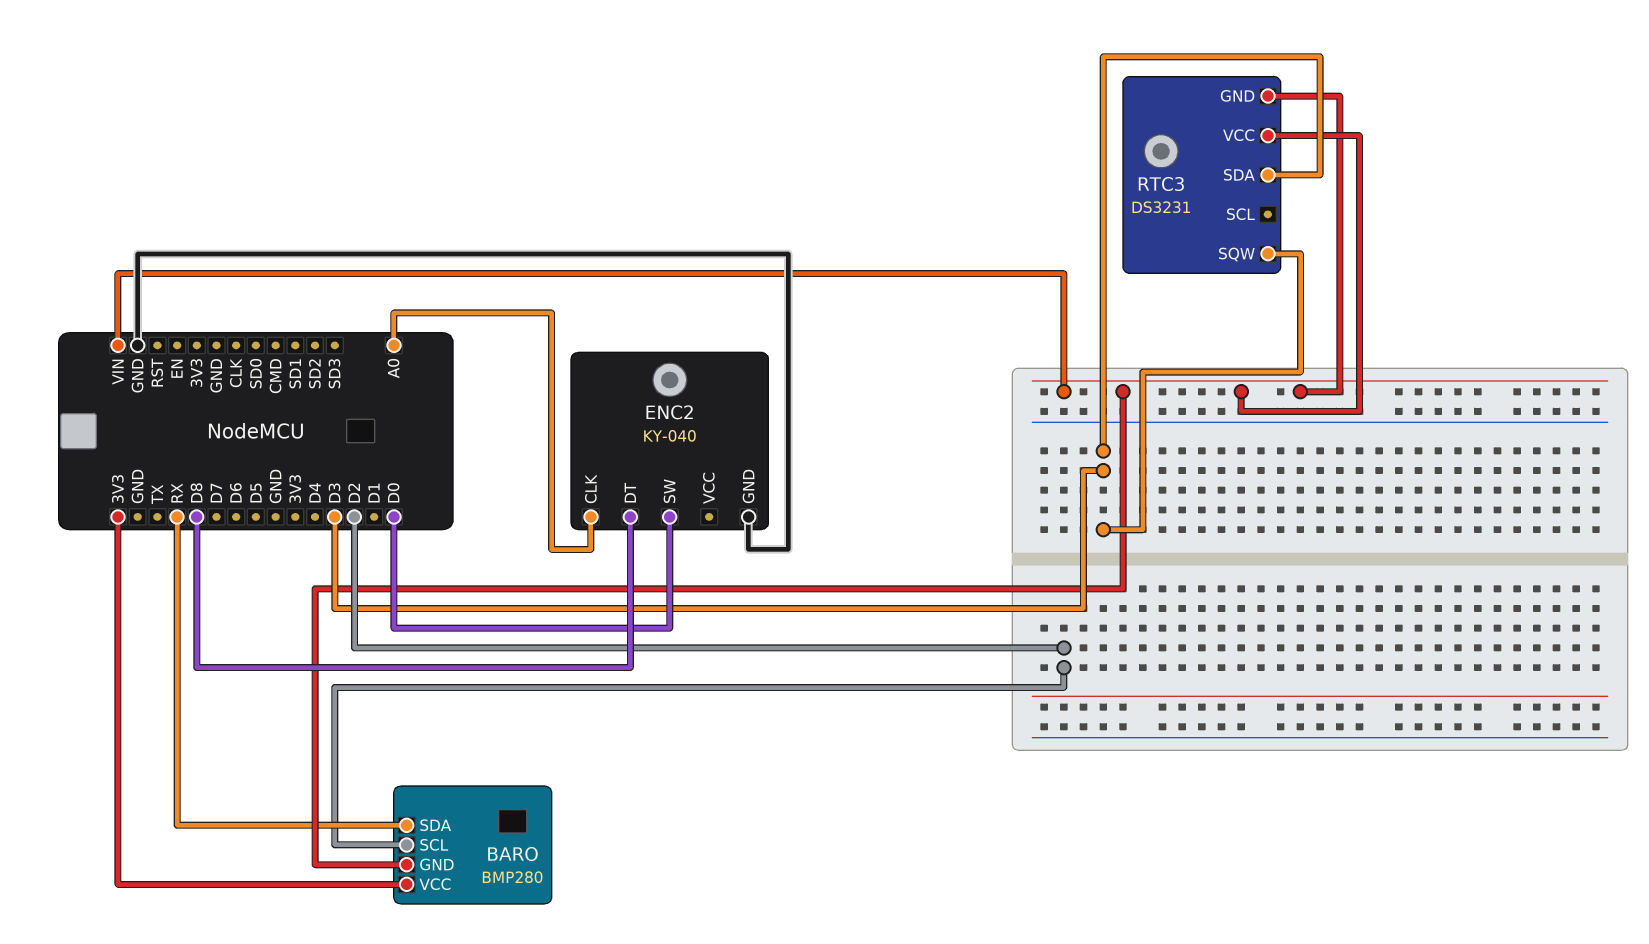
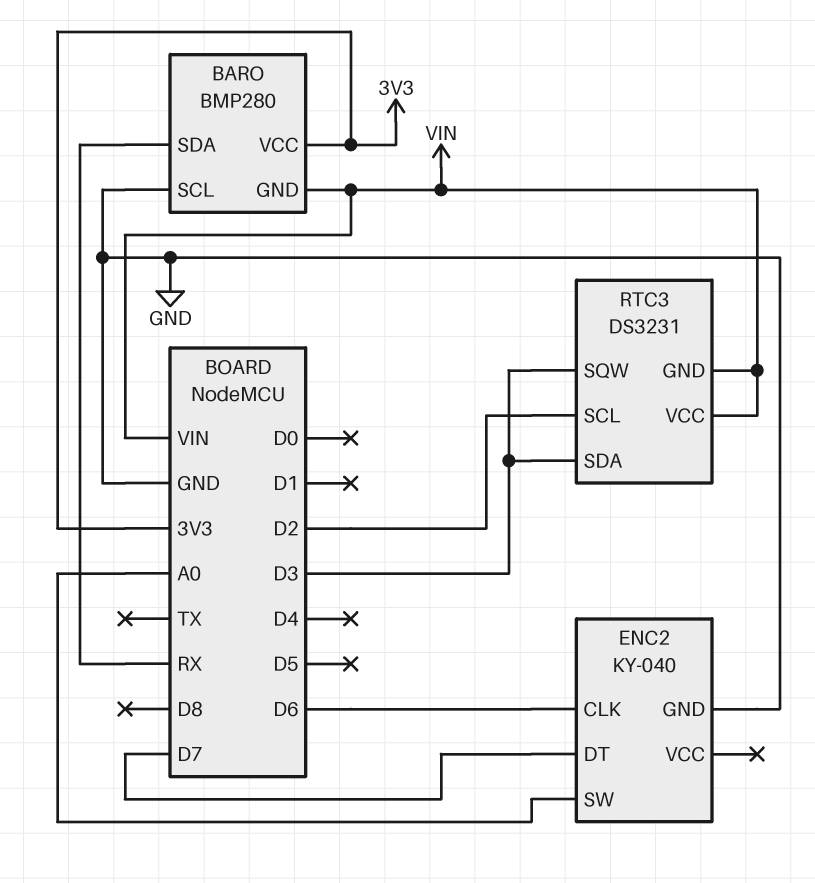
BARO pin SCL: D2 -> GND
ENC2 pin CLK: A0 -> D6
ENC2 pin DT: D8 -> D7
ENC2 pin SW: D0 -> A0
RTC3 pin SCL: none -> D2

